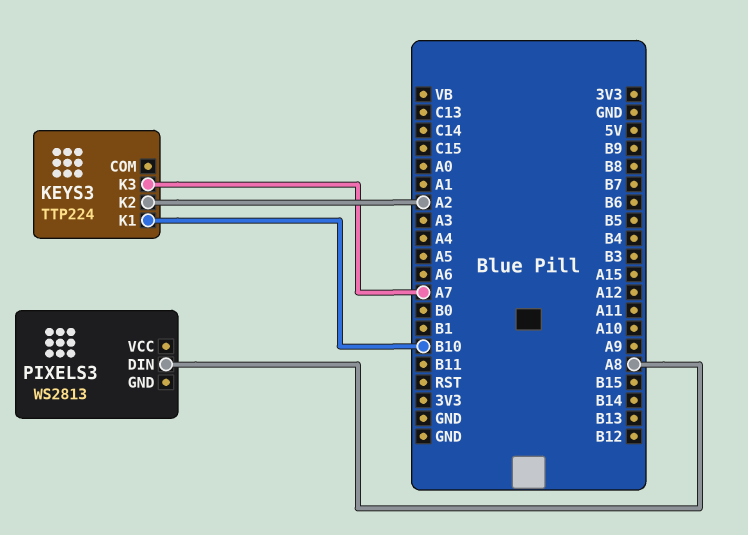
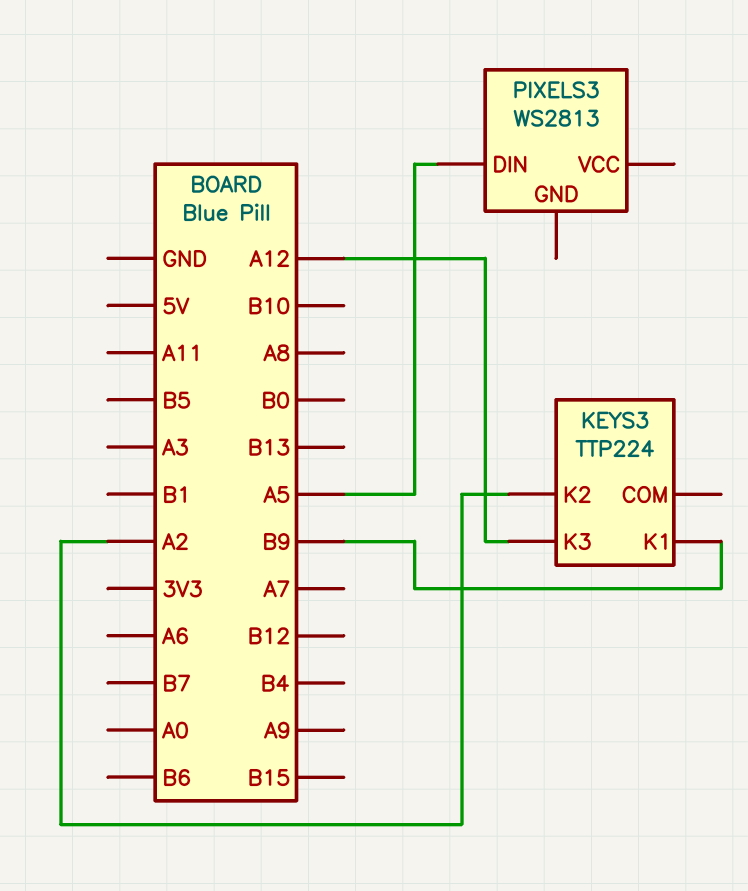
KEYS3 pin K1: B10 -> B9
KEYS3 pin K3: A7 -> A12
PIXELS3 pin DIN: A8 -> A5

